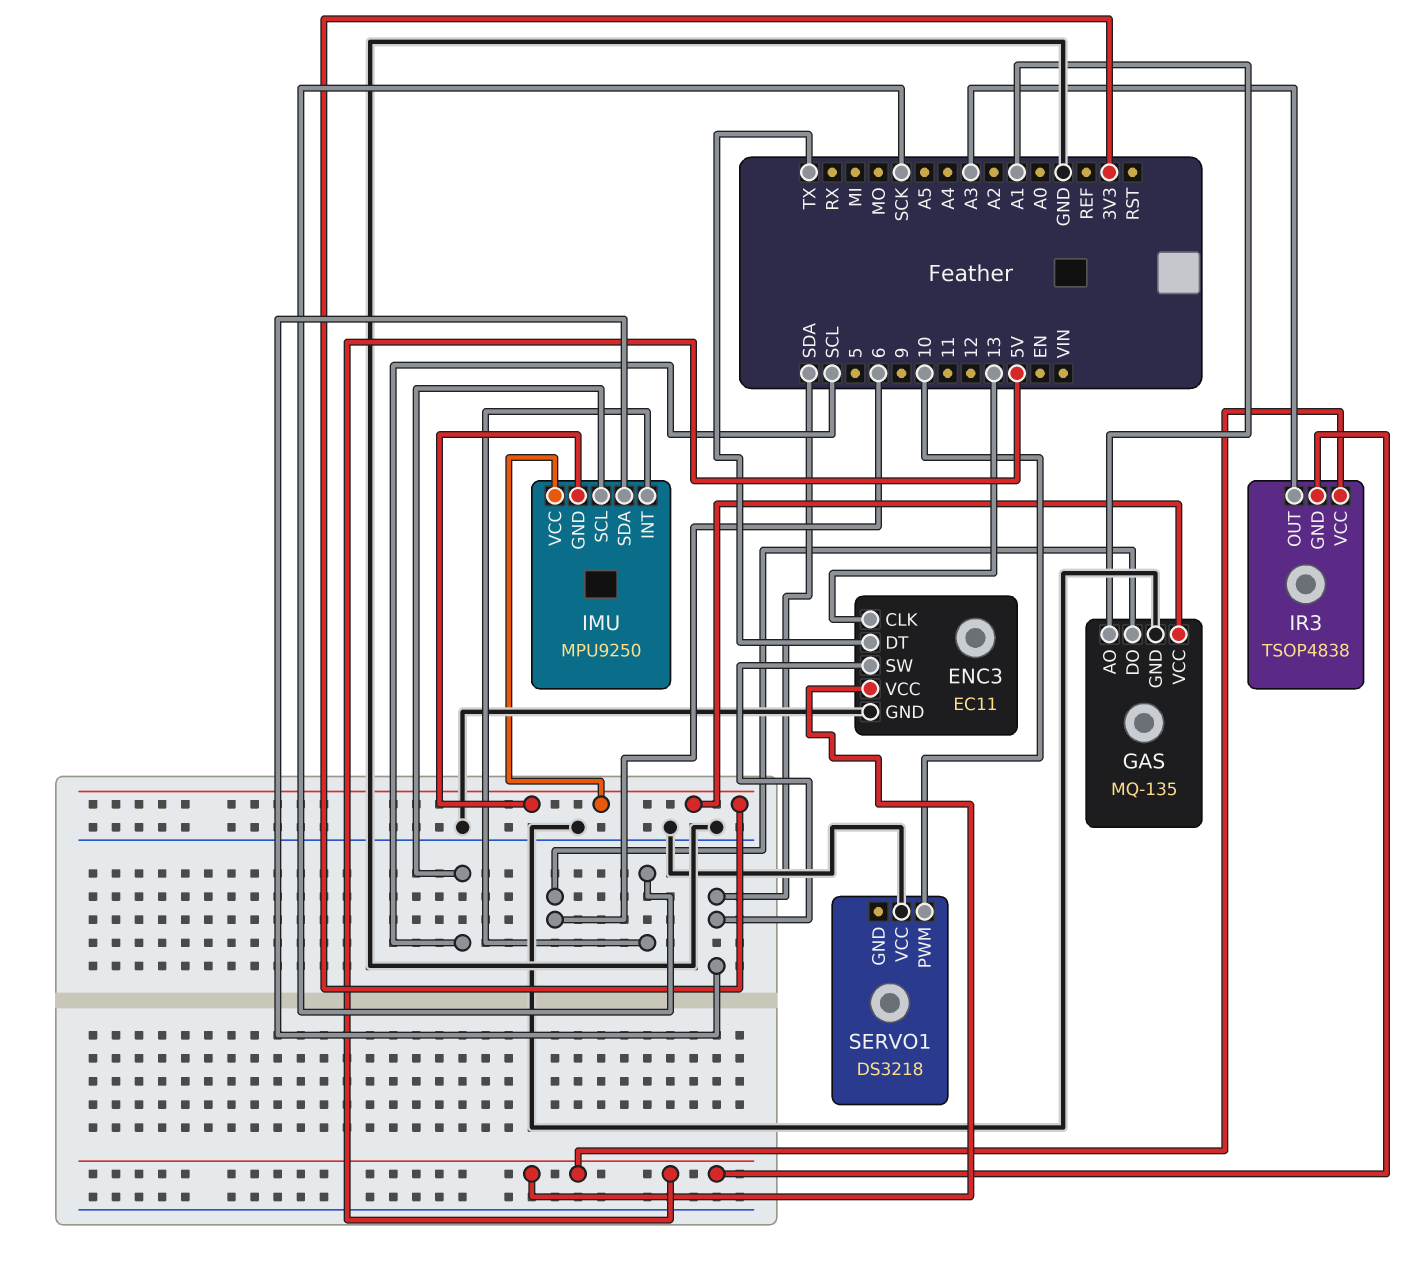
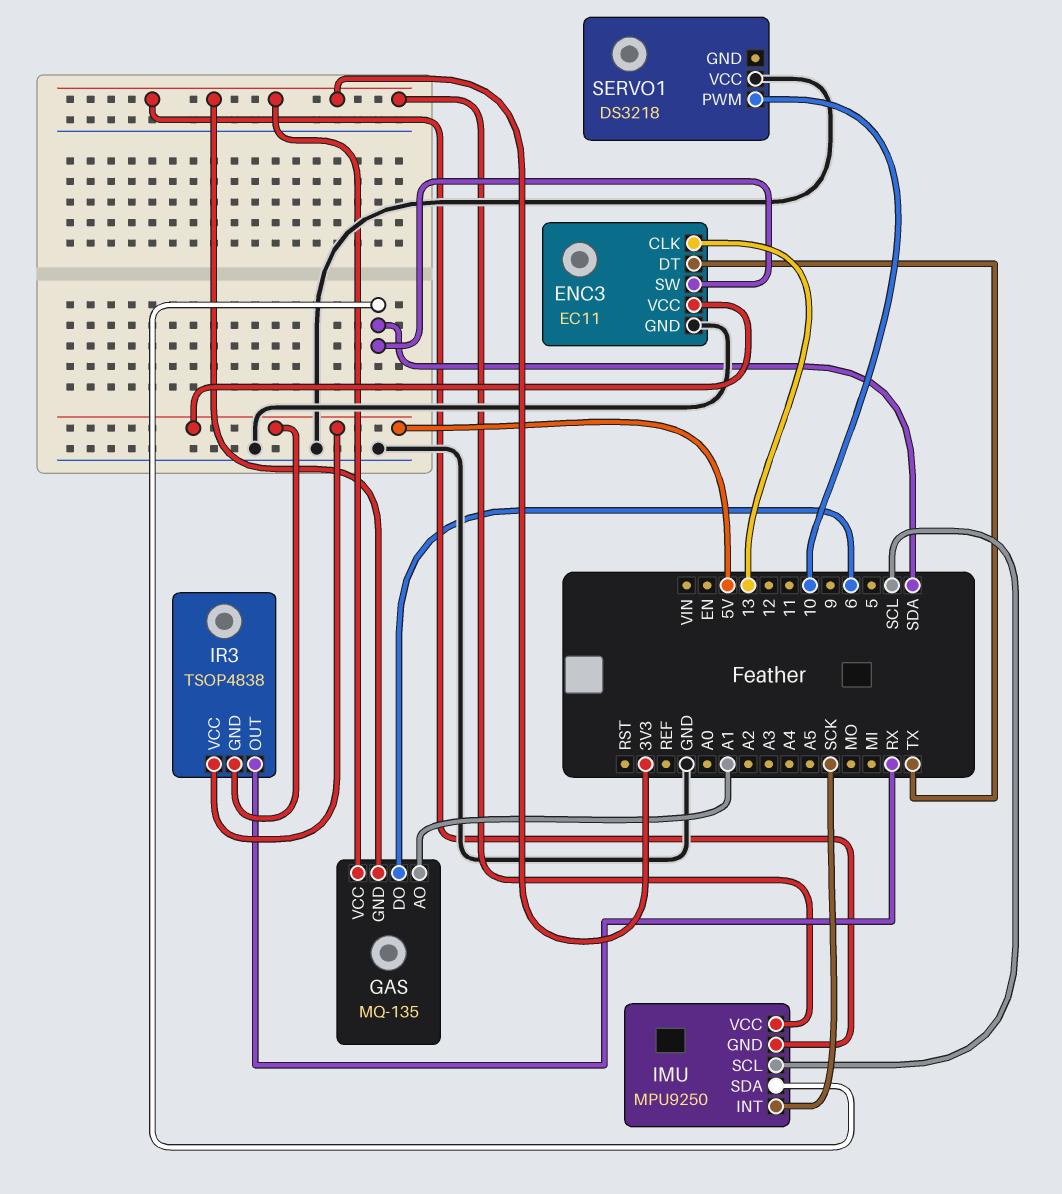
GAS pin GND: GND -> 3V3
IR3 pin OUT: A3 -> RX

